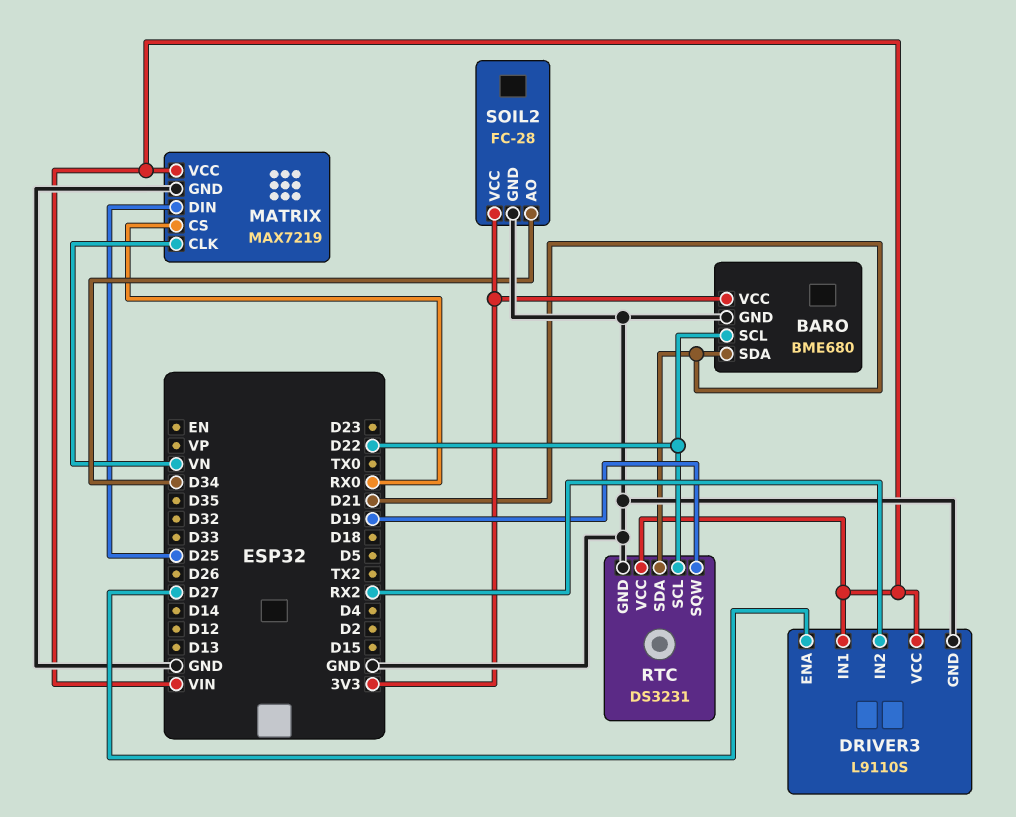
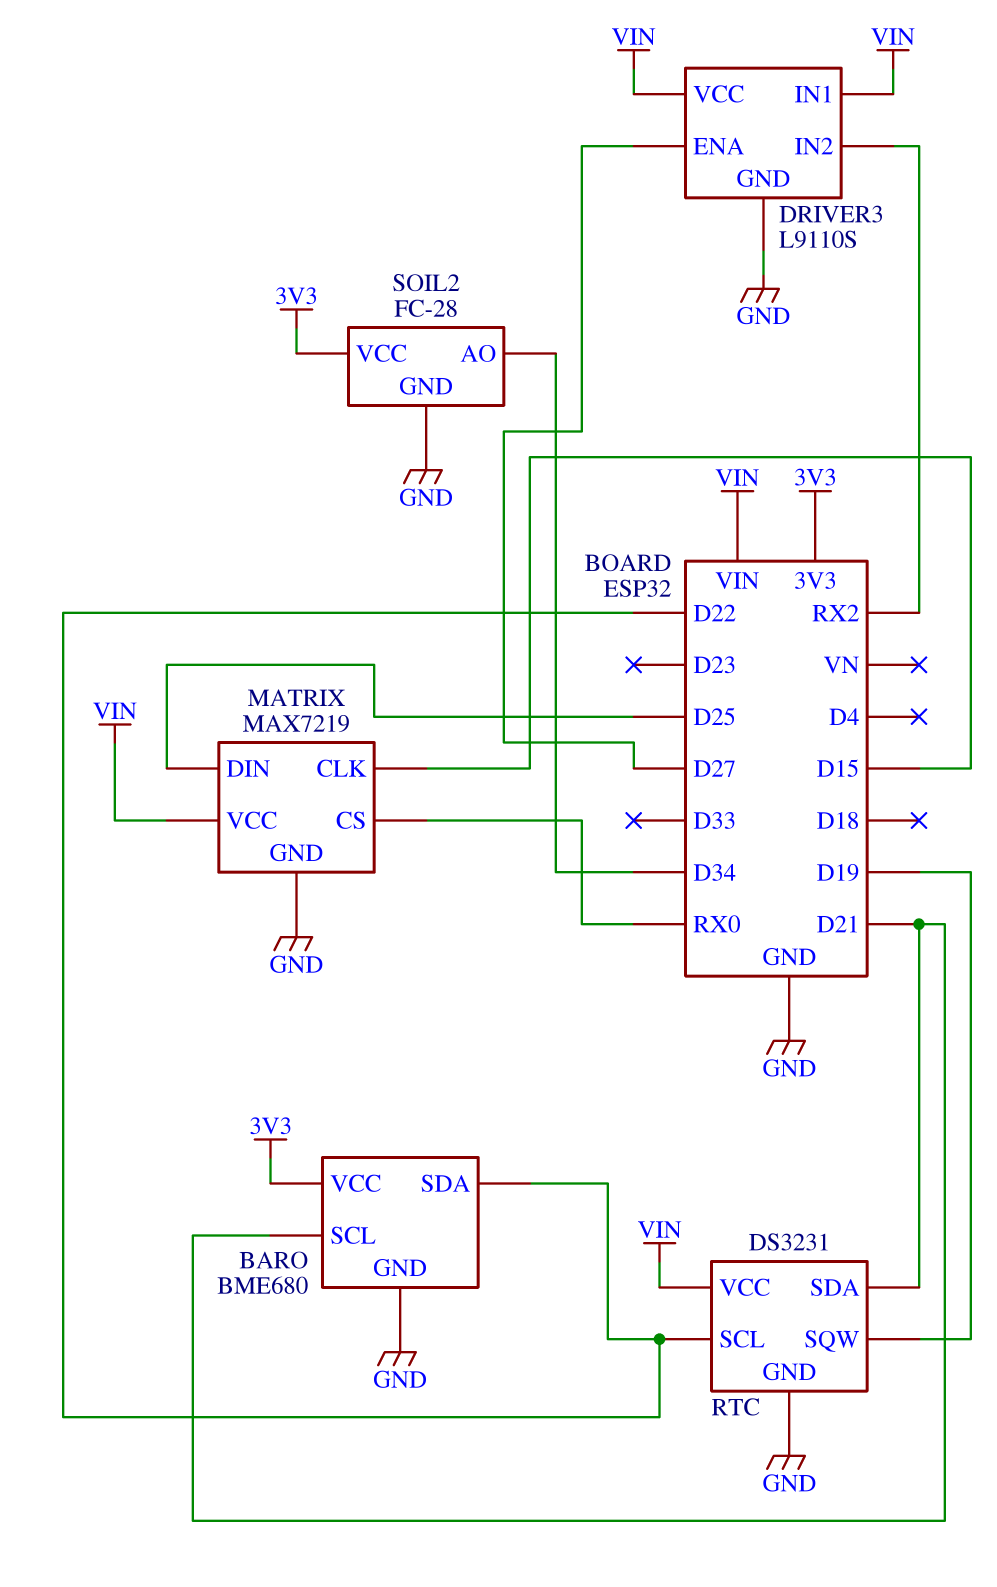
BARO pin SCL: D22 -> D21
BARO pin SDA: D21 -> D22
MATRIX pin CLK: VN -> D15

